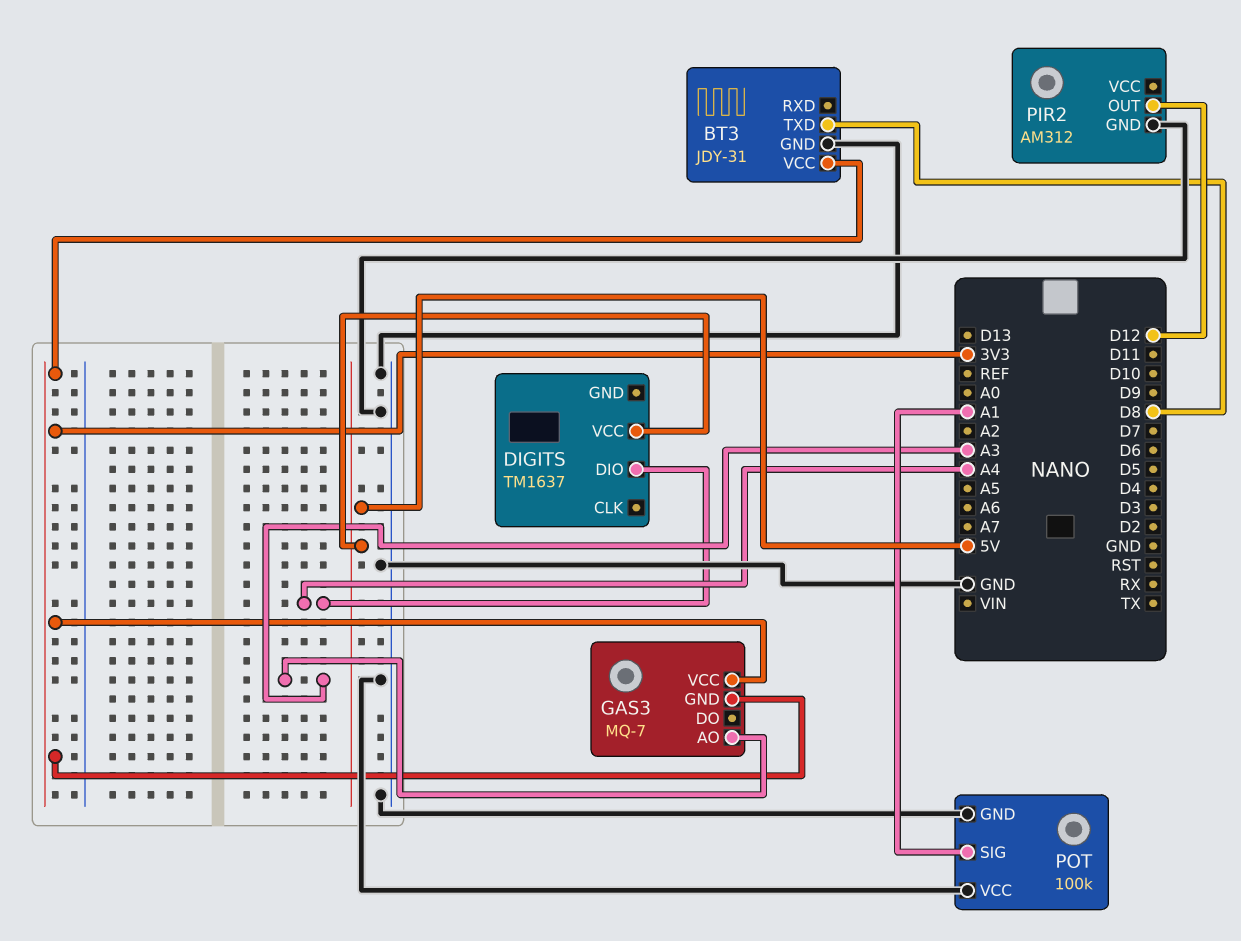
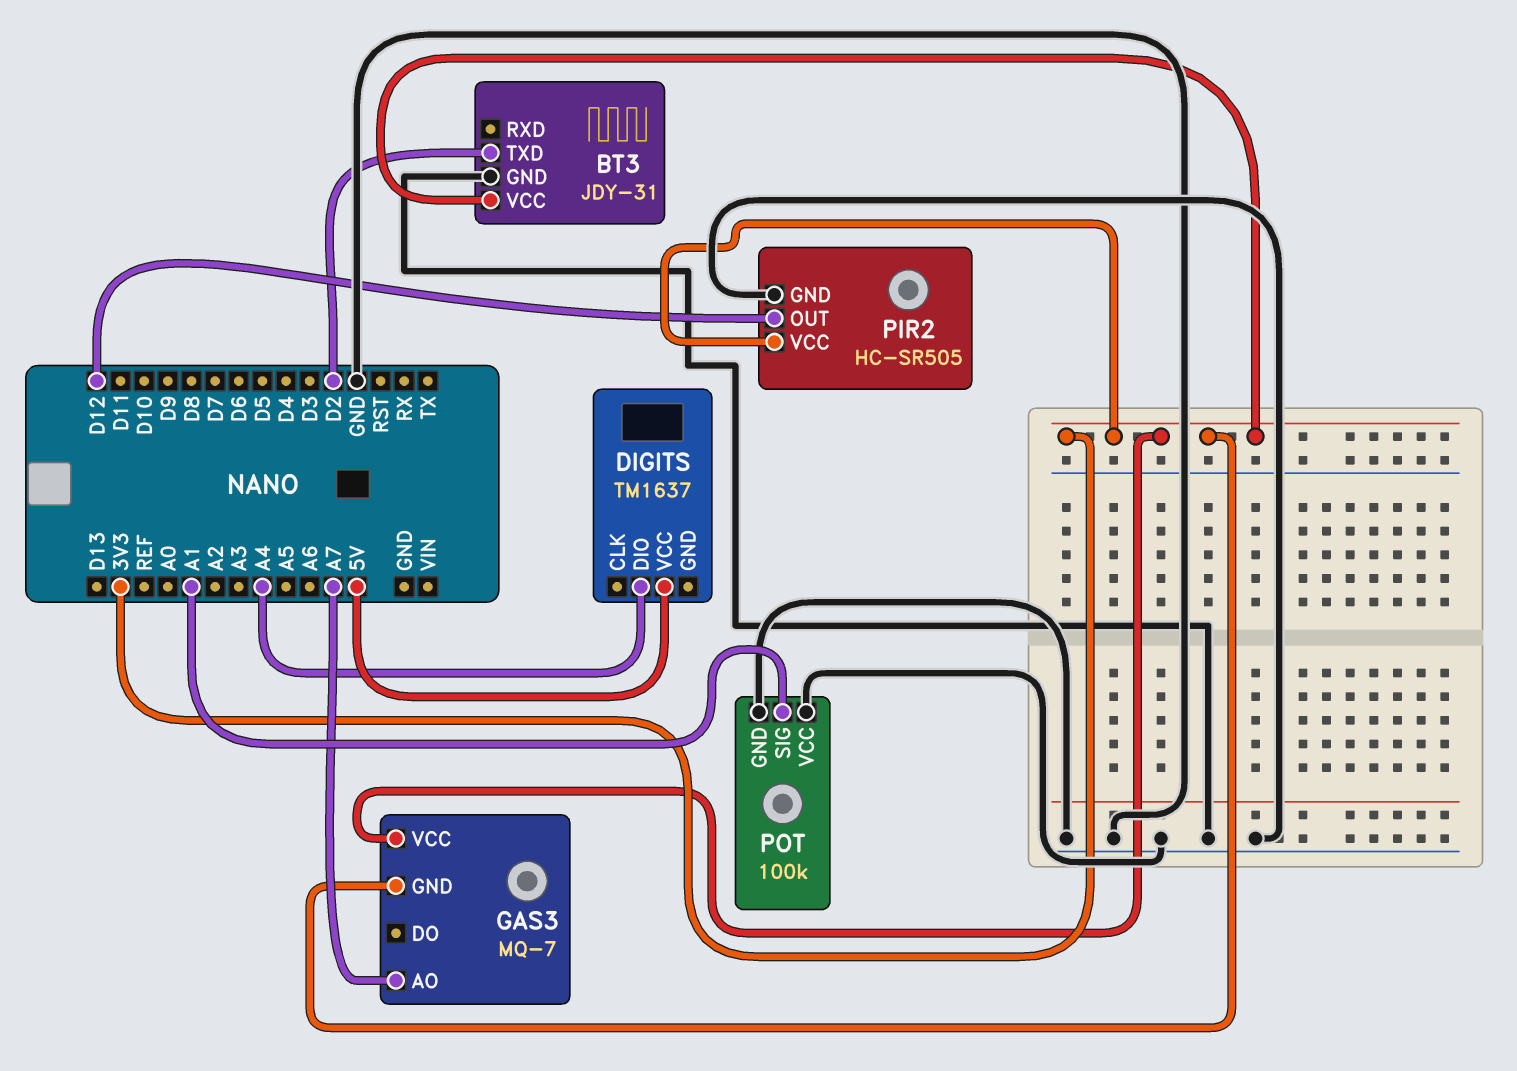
BT3 pin TXD: D8 -> D2
GAS3 pin AO: A3 -> A7
PIR2: AM312 -> HC-SR505
PIR2 pin VCC: none -> 3V3

